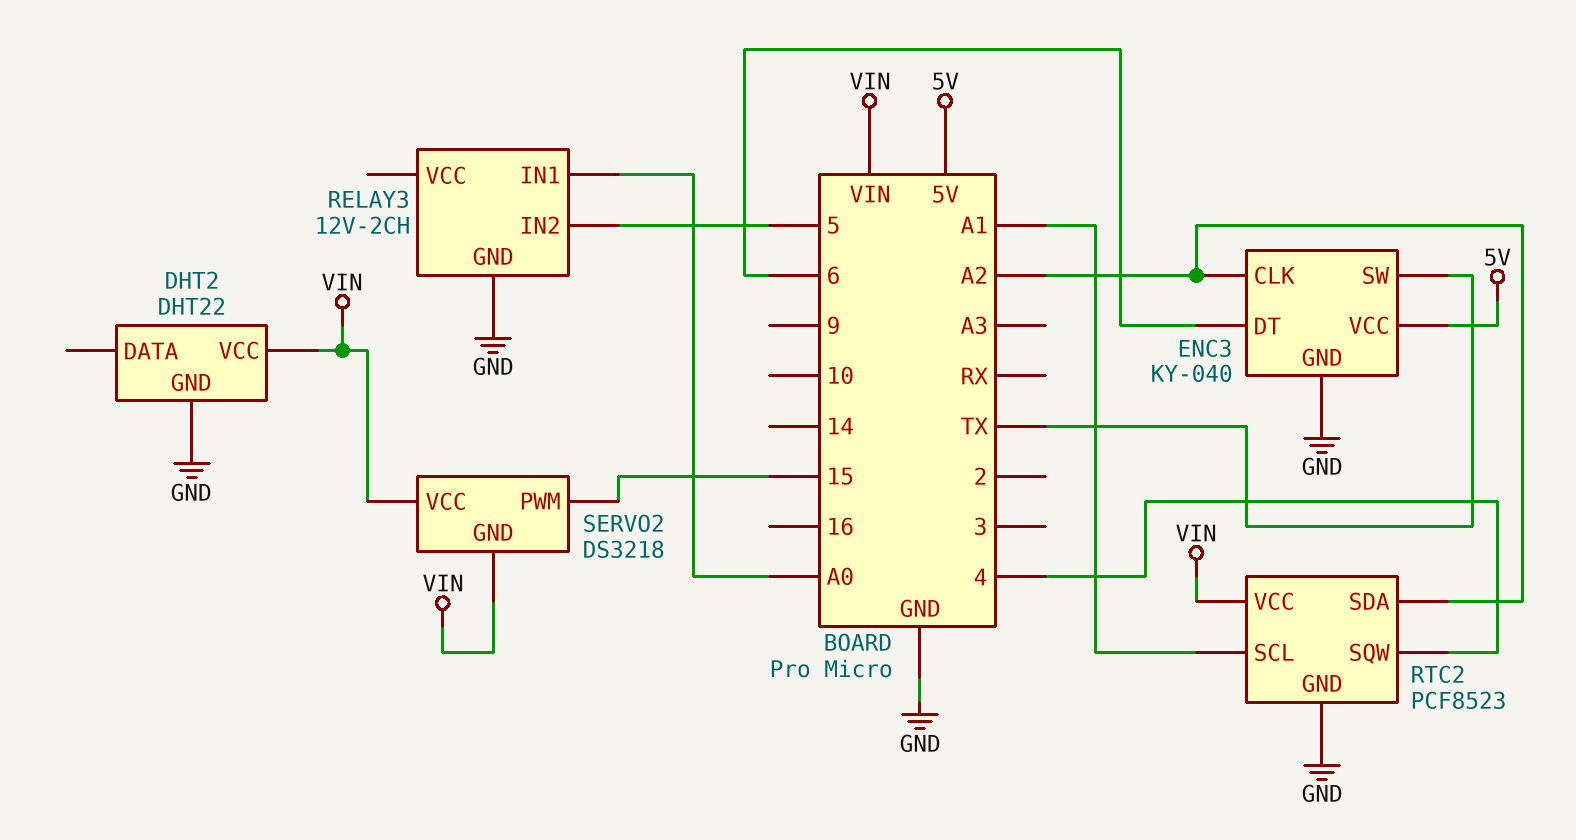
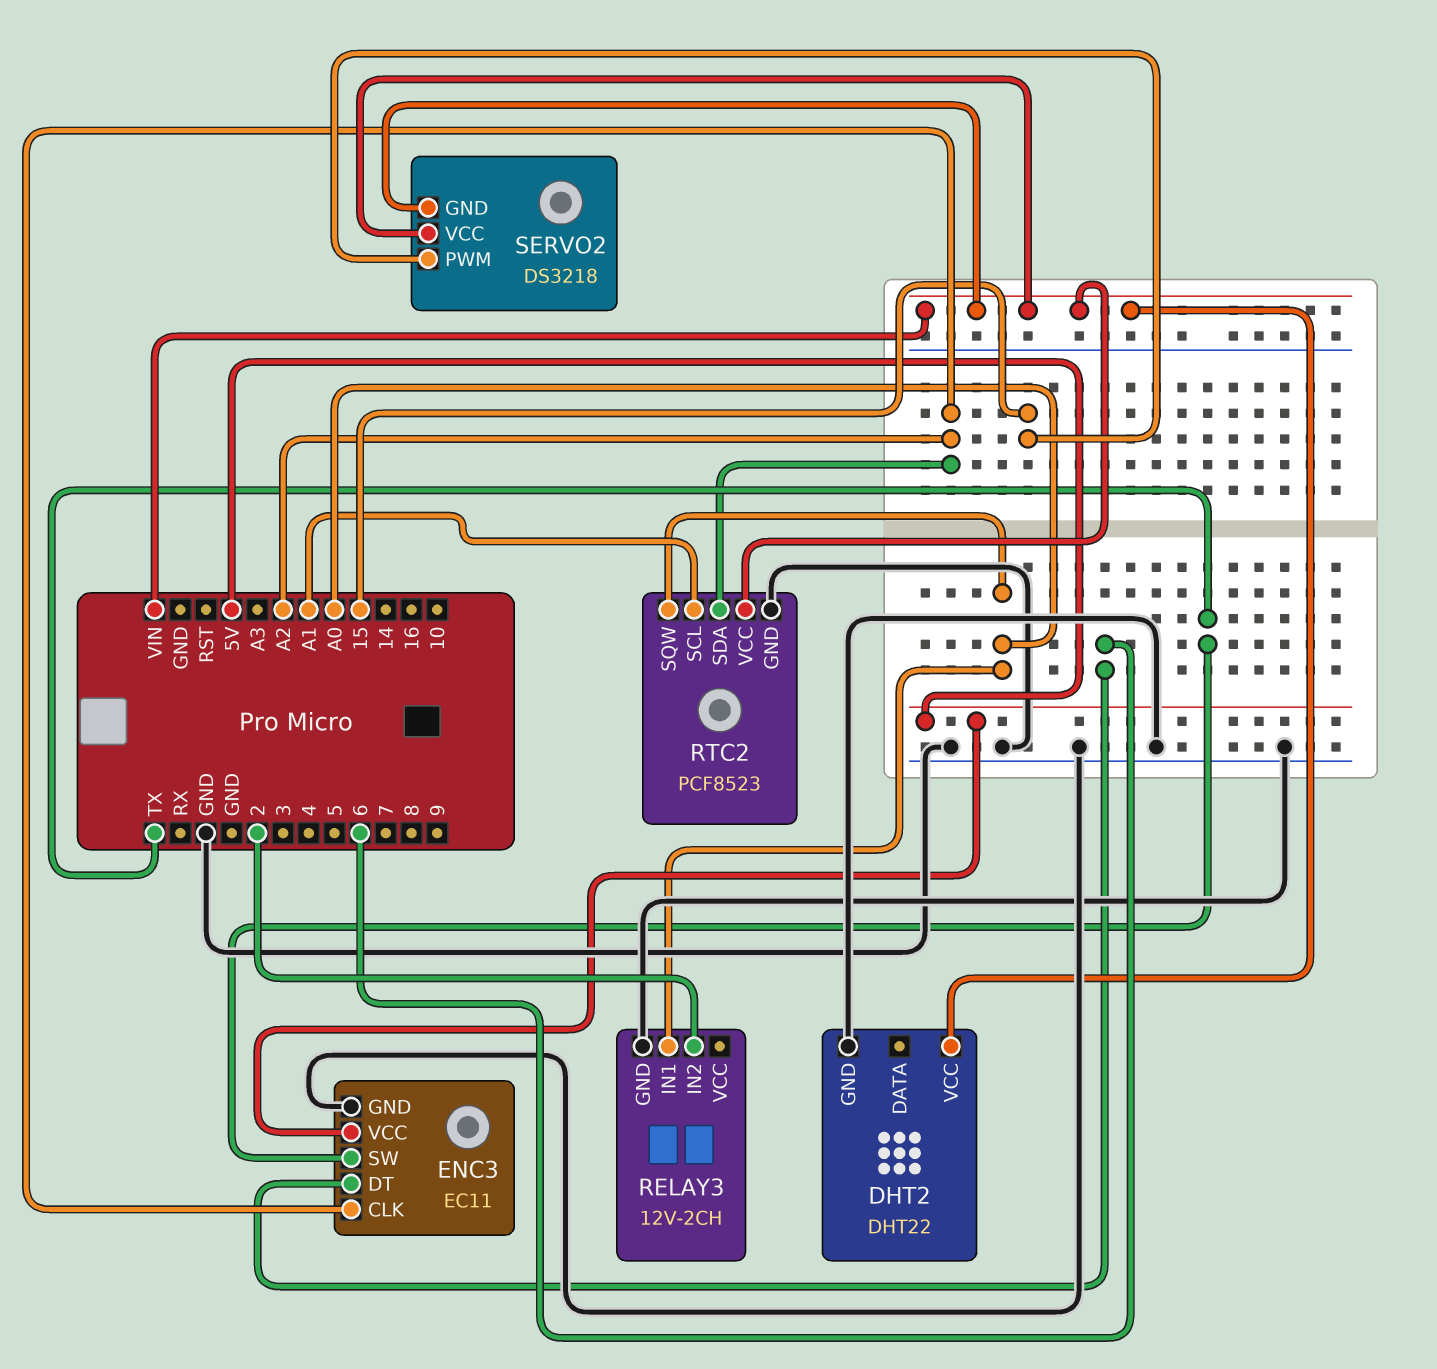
ENC3: KY-040 -> EC11
RELAY3 pin IN2: 5 -> 2
RTC2 pin SQW: 4 -> A0

